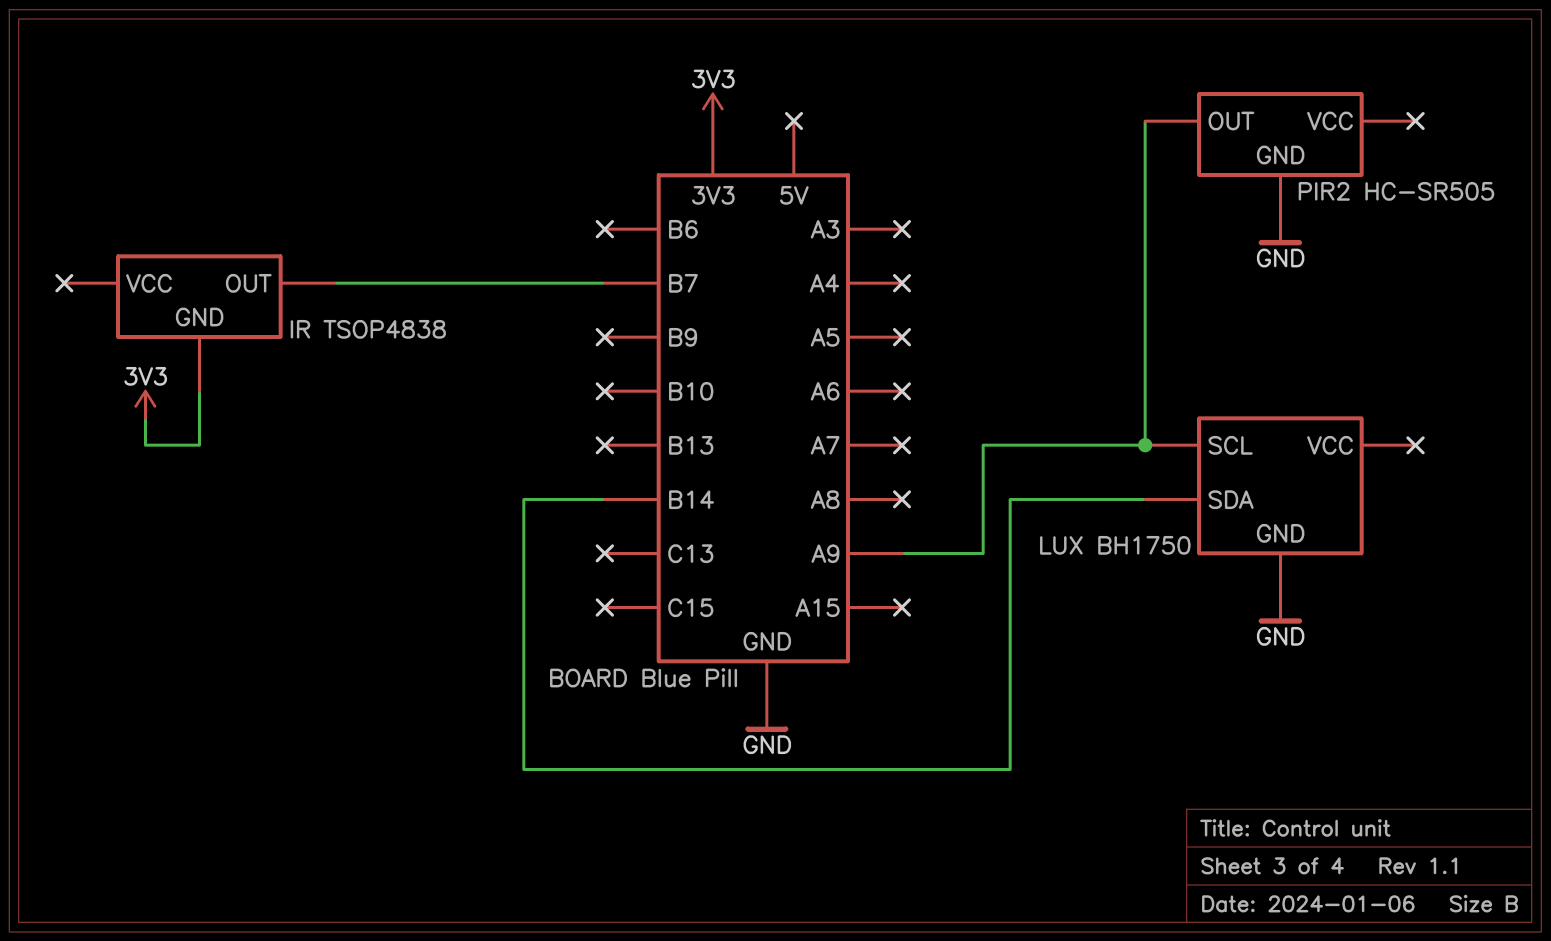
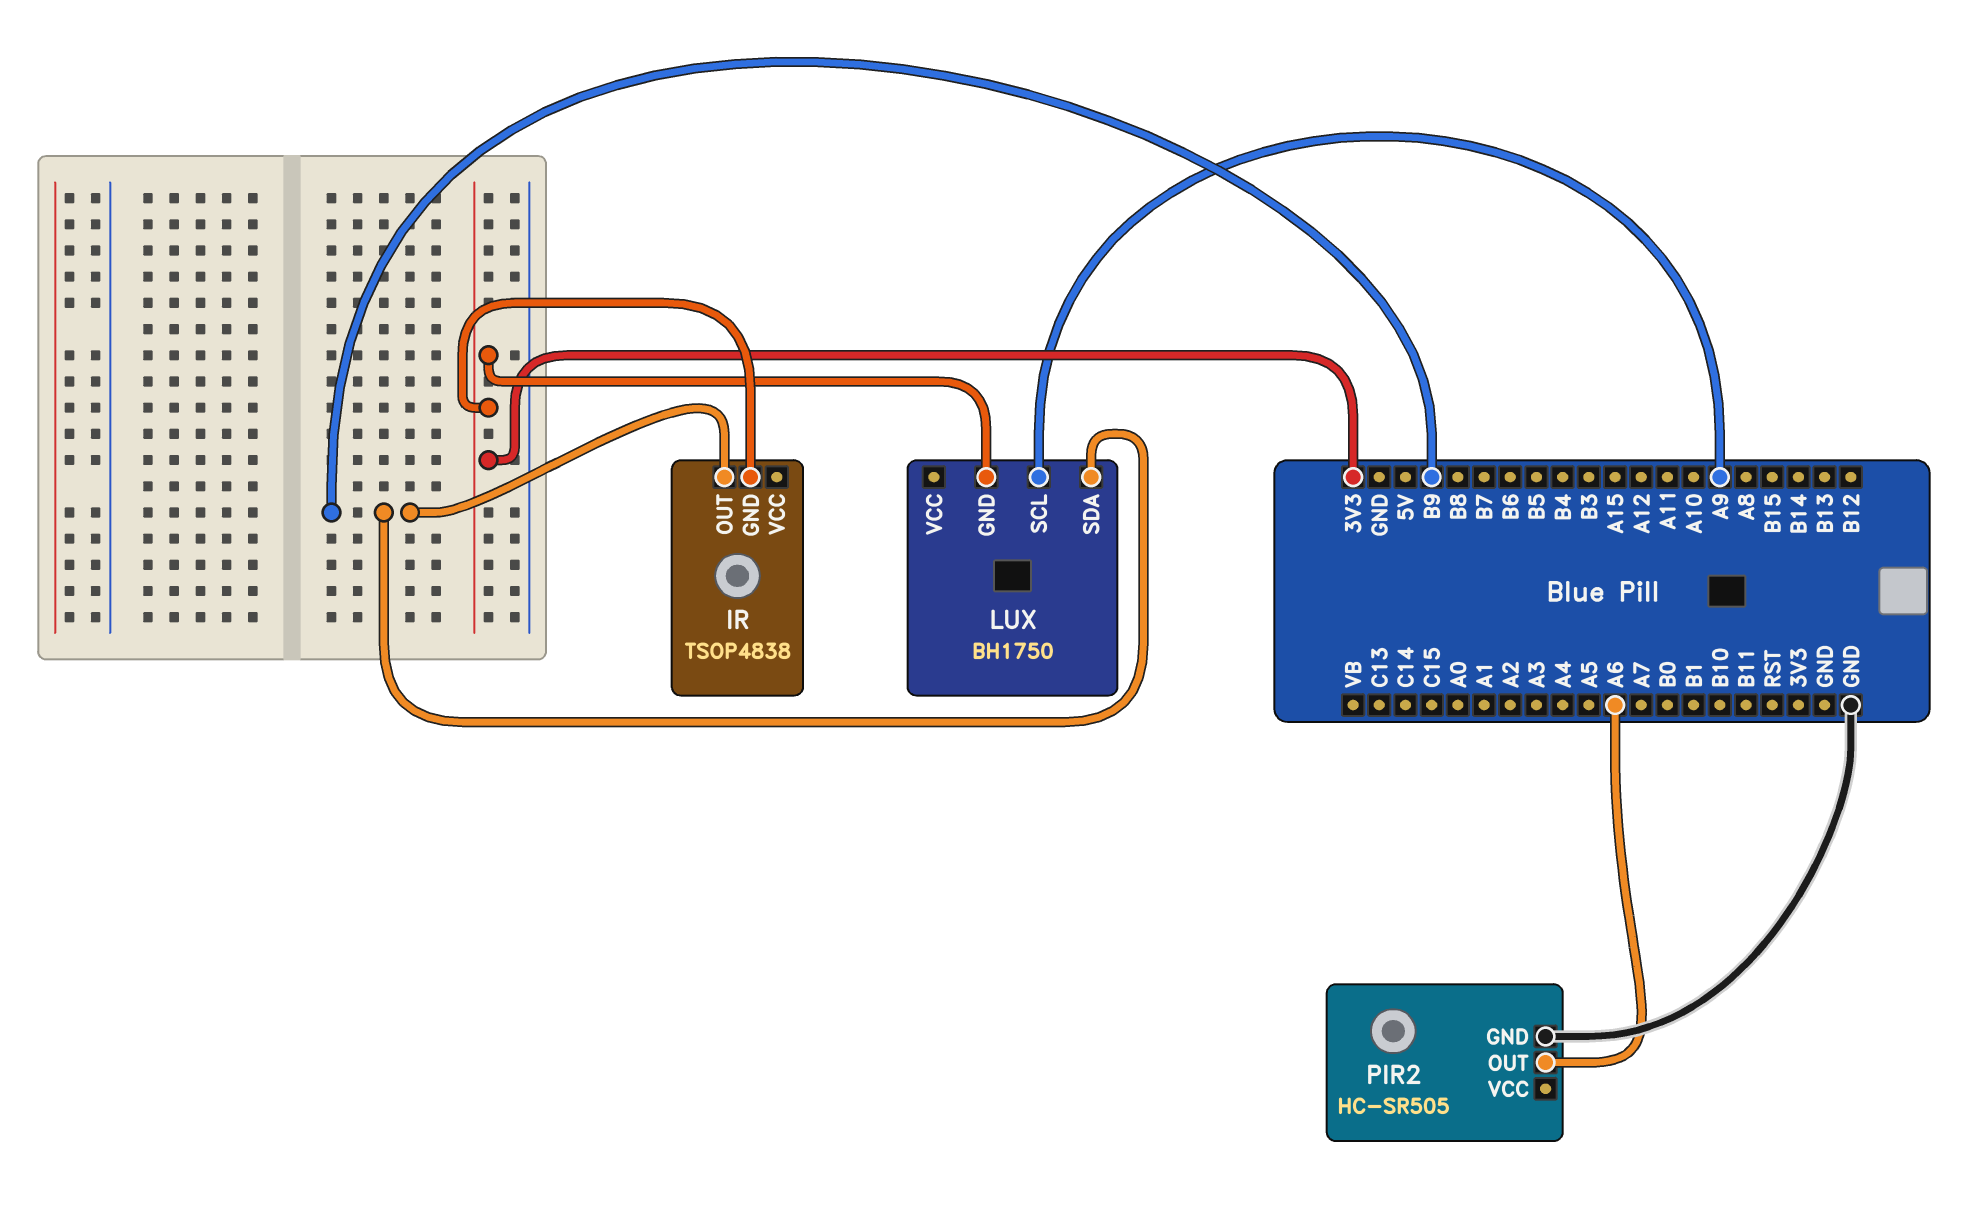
IR pin OUT: B7 -> B9
LUX pin GND: GND -> 3V3
LUX pin SDA: B14 -> B9
PIR2 pin OUT: A9 -> A6

